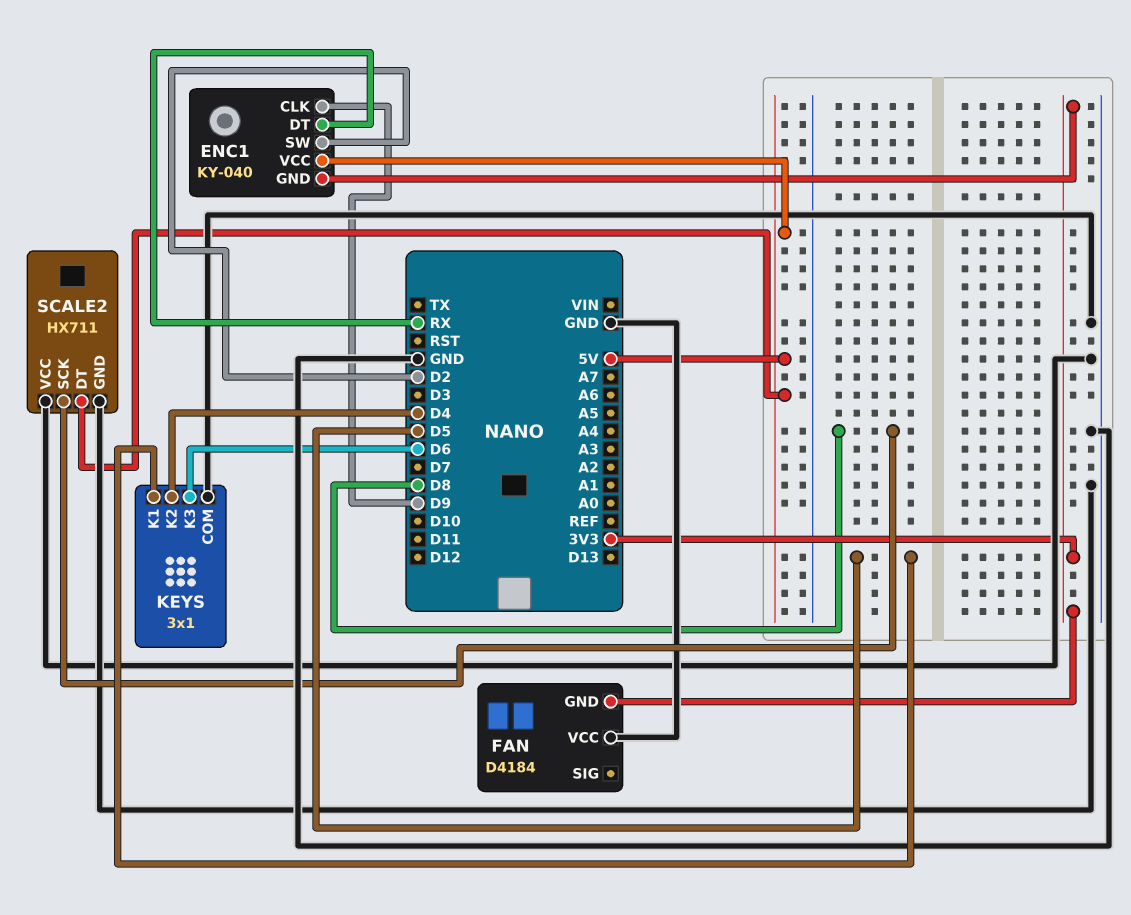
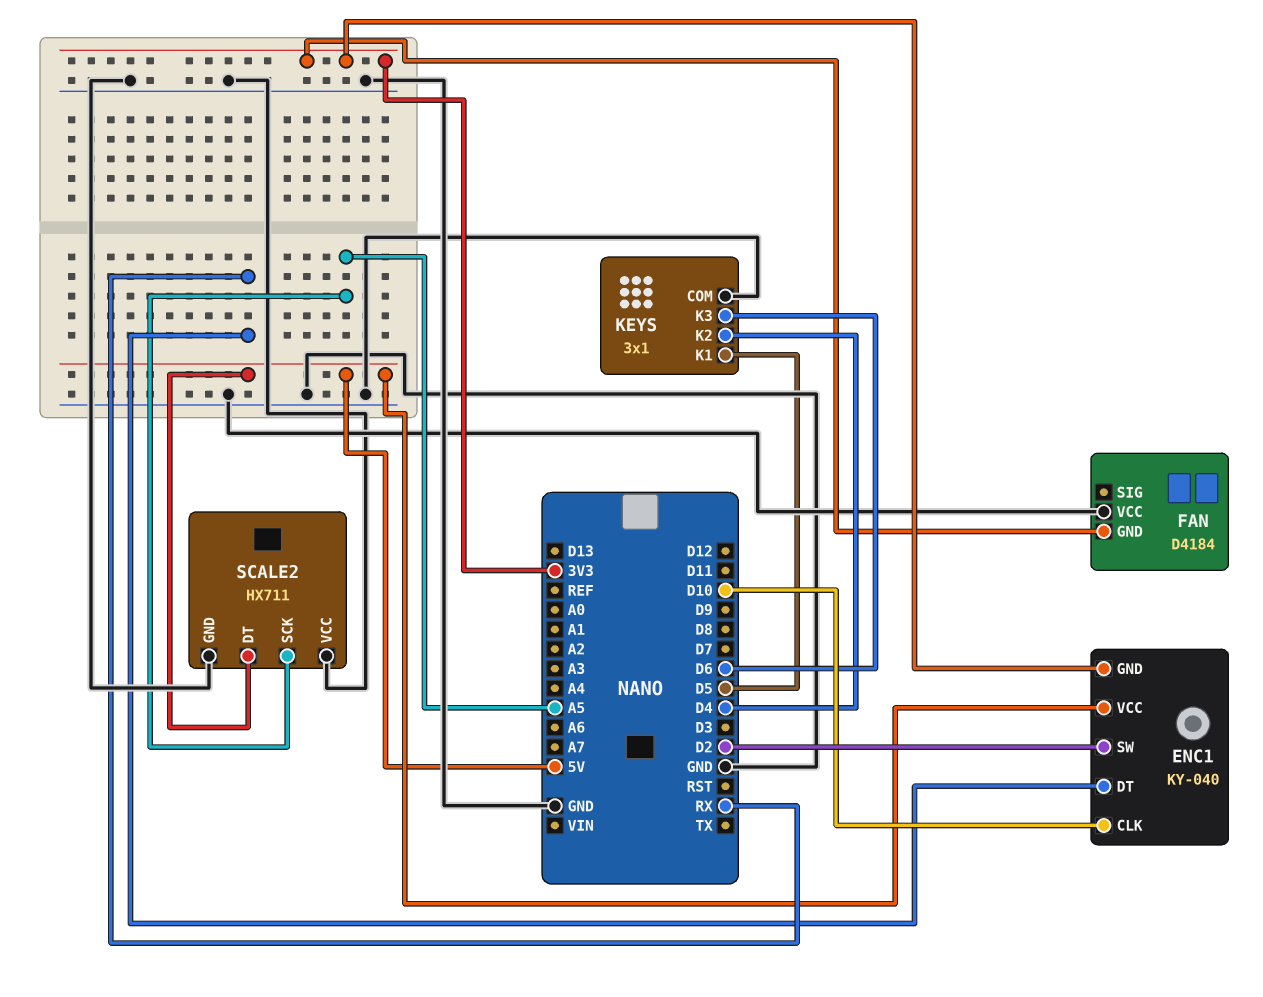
ENC1 pin CLK: D9 -> D10
SCALE2 pin SCK: D8 -> A5

